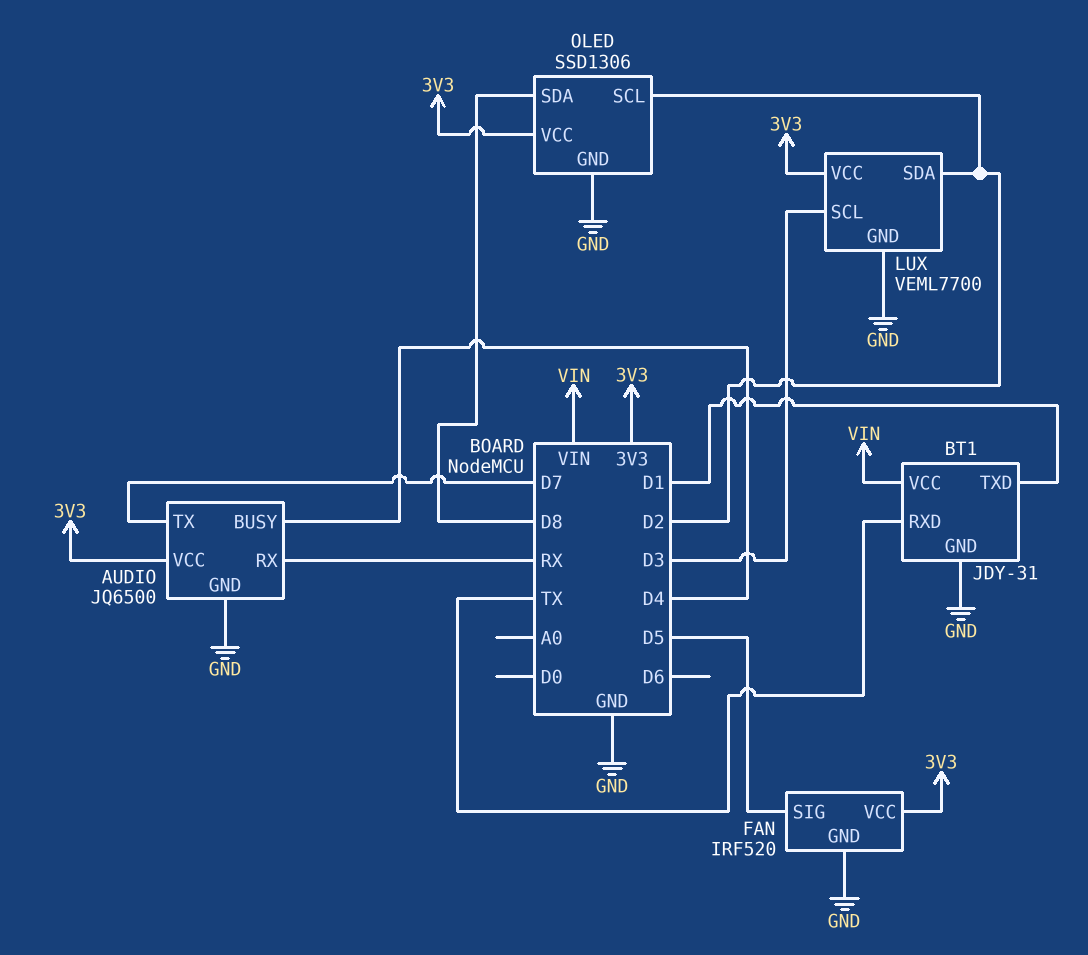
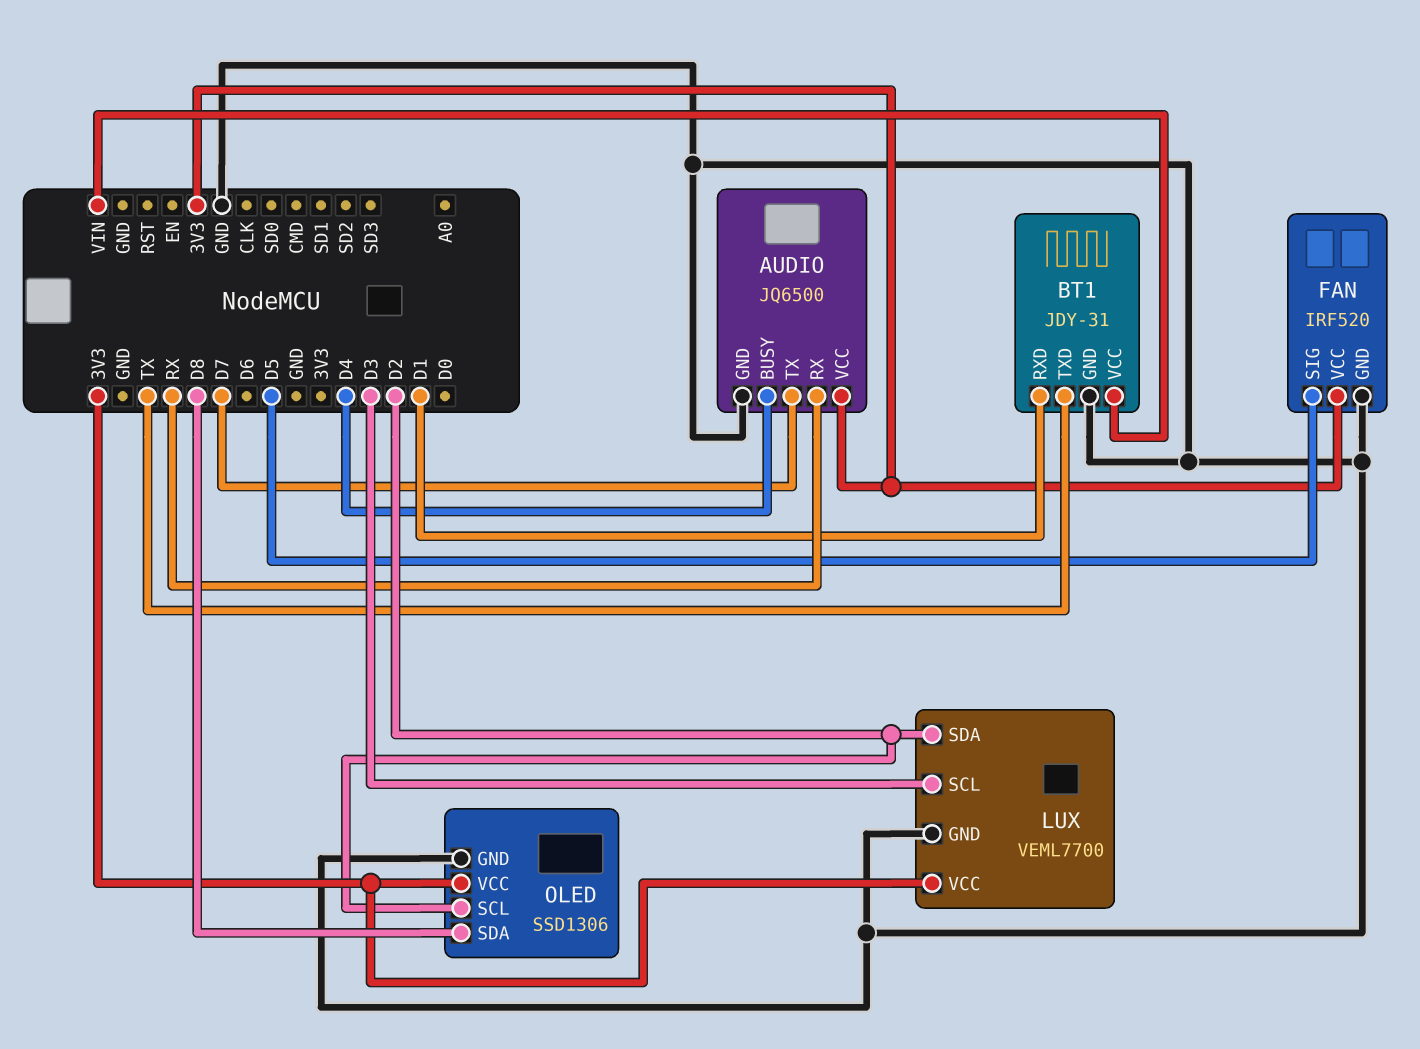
BT1 pin RXD: TX -> D1
BT1 pin TXD: D1 -> TX

